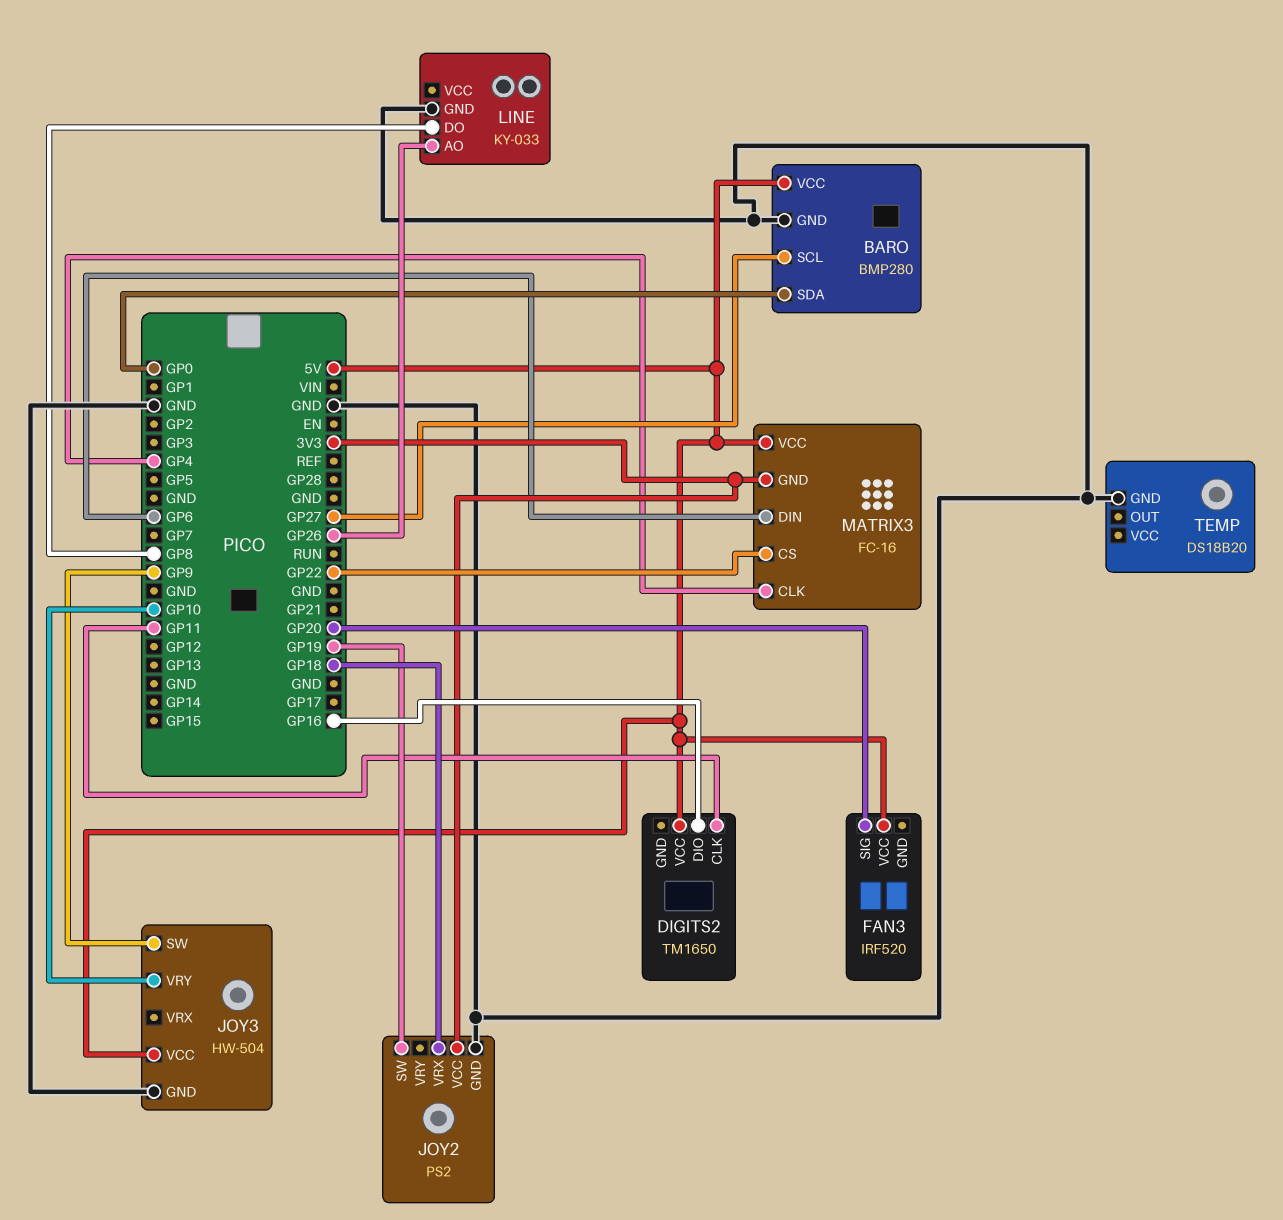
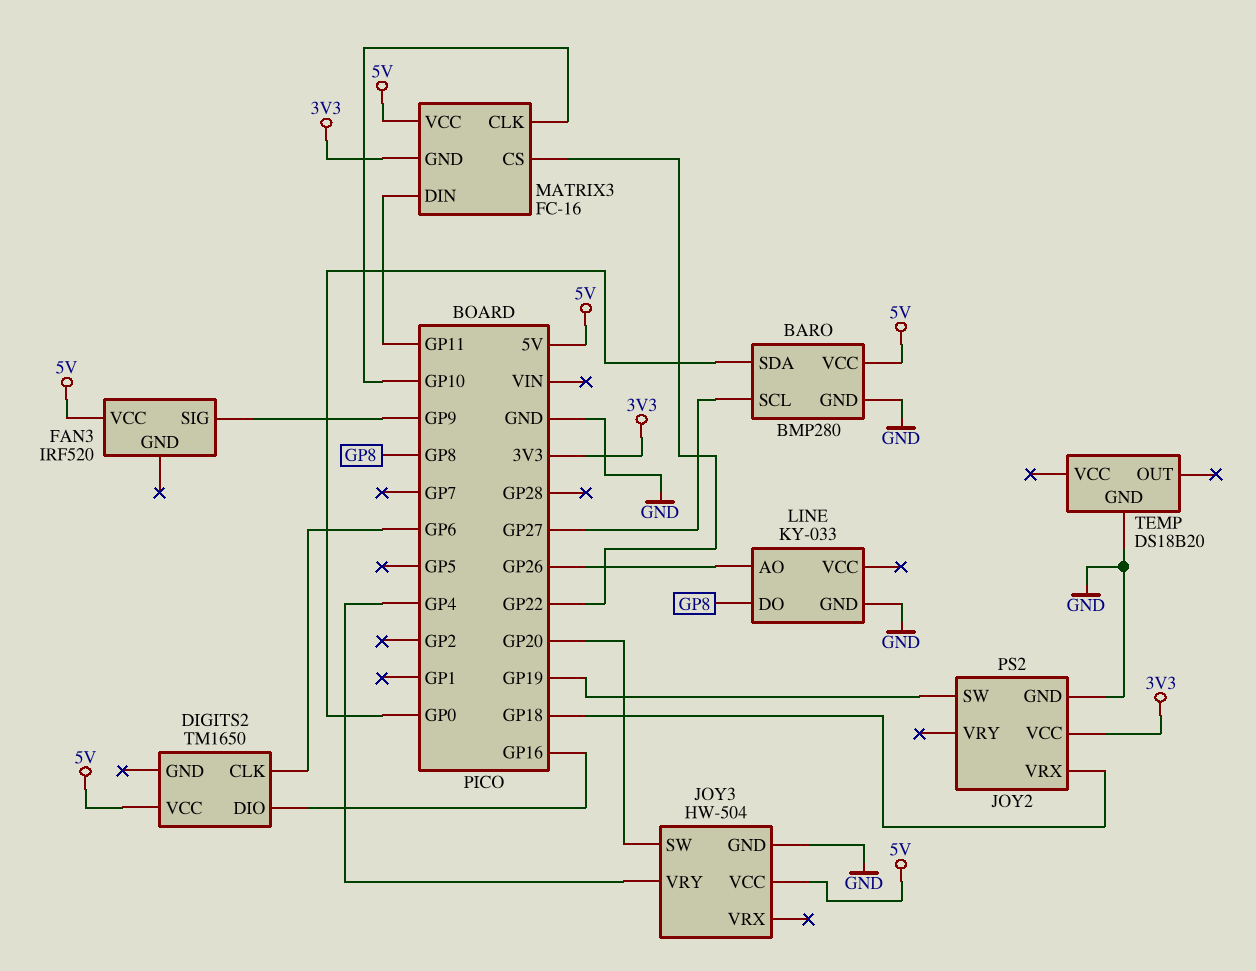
DIGITS2 pin CLK: GP11 -> GP6
FAN3 pin SIG: GP20 -> GP9
JOY3 pin SW: GP9 -> GP20
JOY3 pin VRY: GP10 -> GP4
MATRIX3 pin CLK: GP4 -> GP10
MATRIX3 pin DIN: GP6 -> GP11

